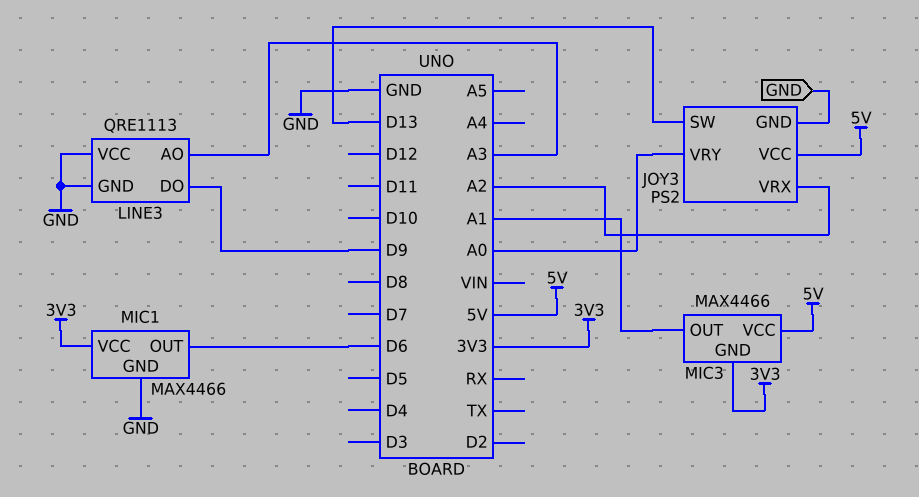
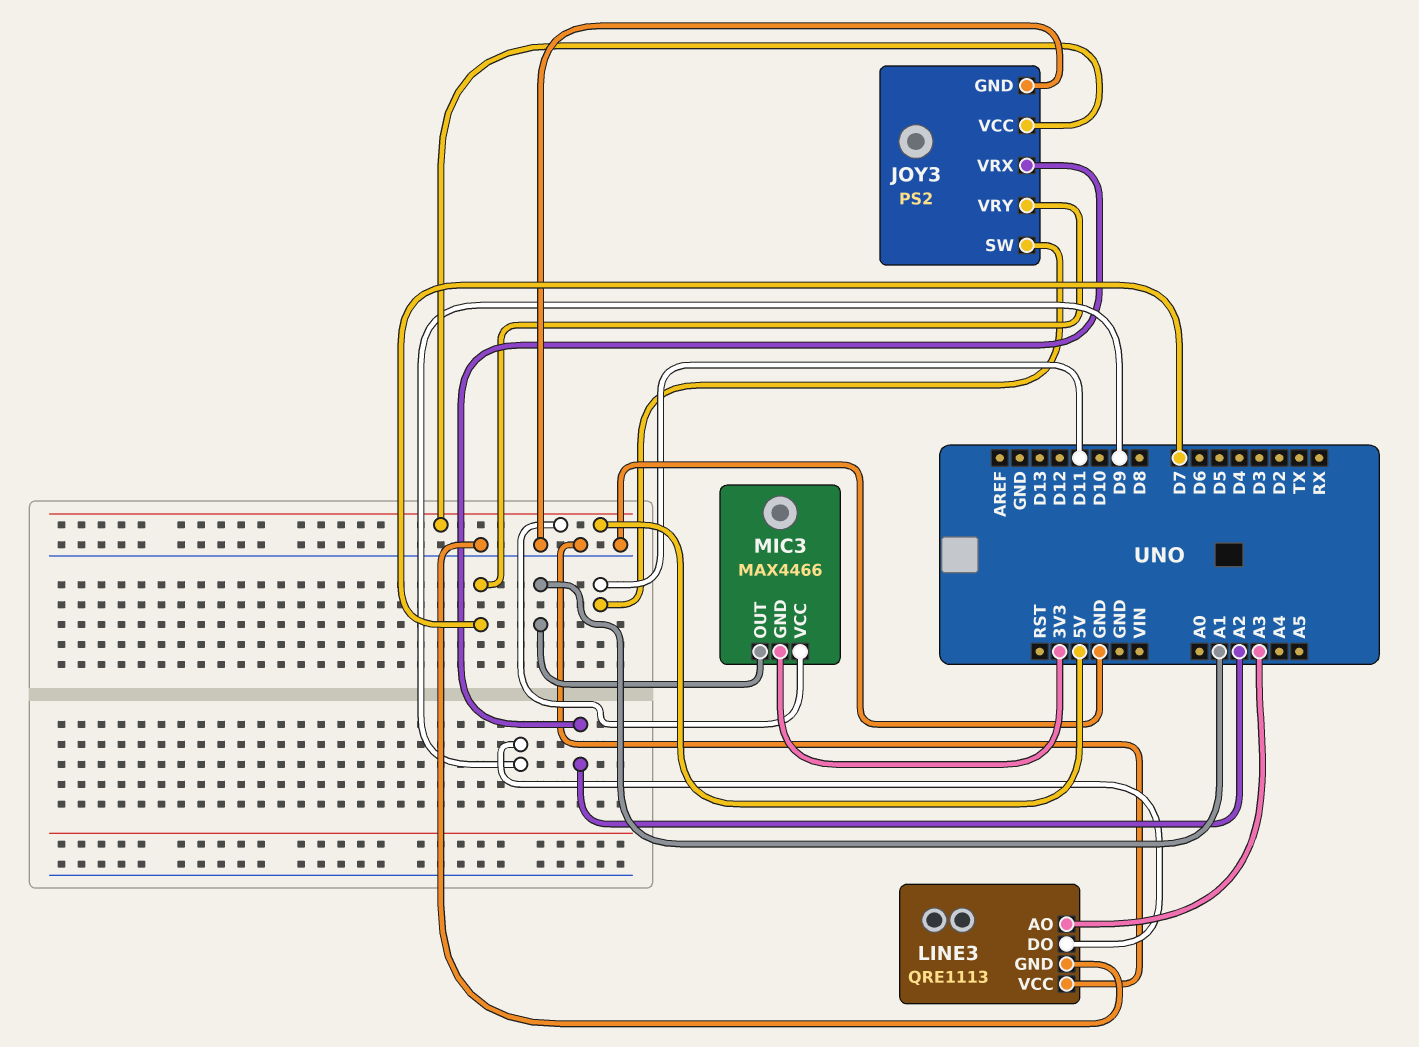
JOY3 pin SW: D13 -> D11
JOY3 pin VRY: A0 -> D7
MIC1: MAX4466 -> none
MIC1 pin GND: GND -> none
MIC1 pin OUT: D6 -> none
MIC1 pin VCC: 3V3 -> none

